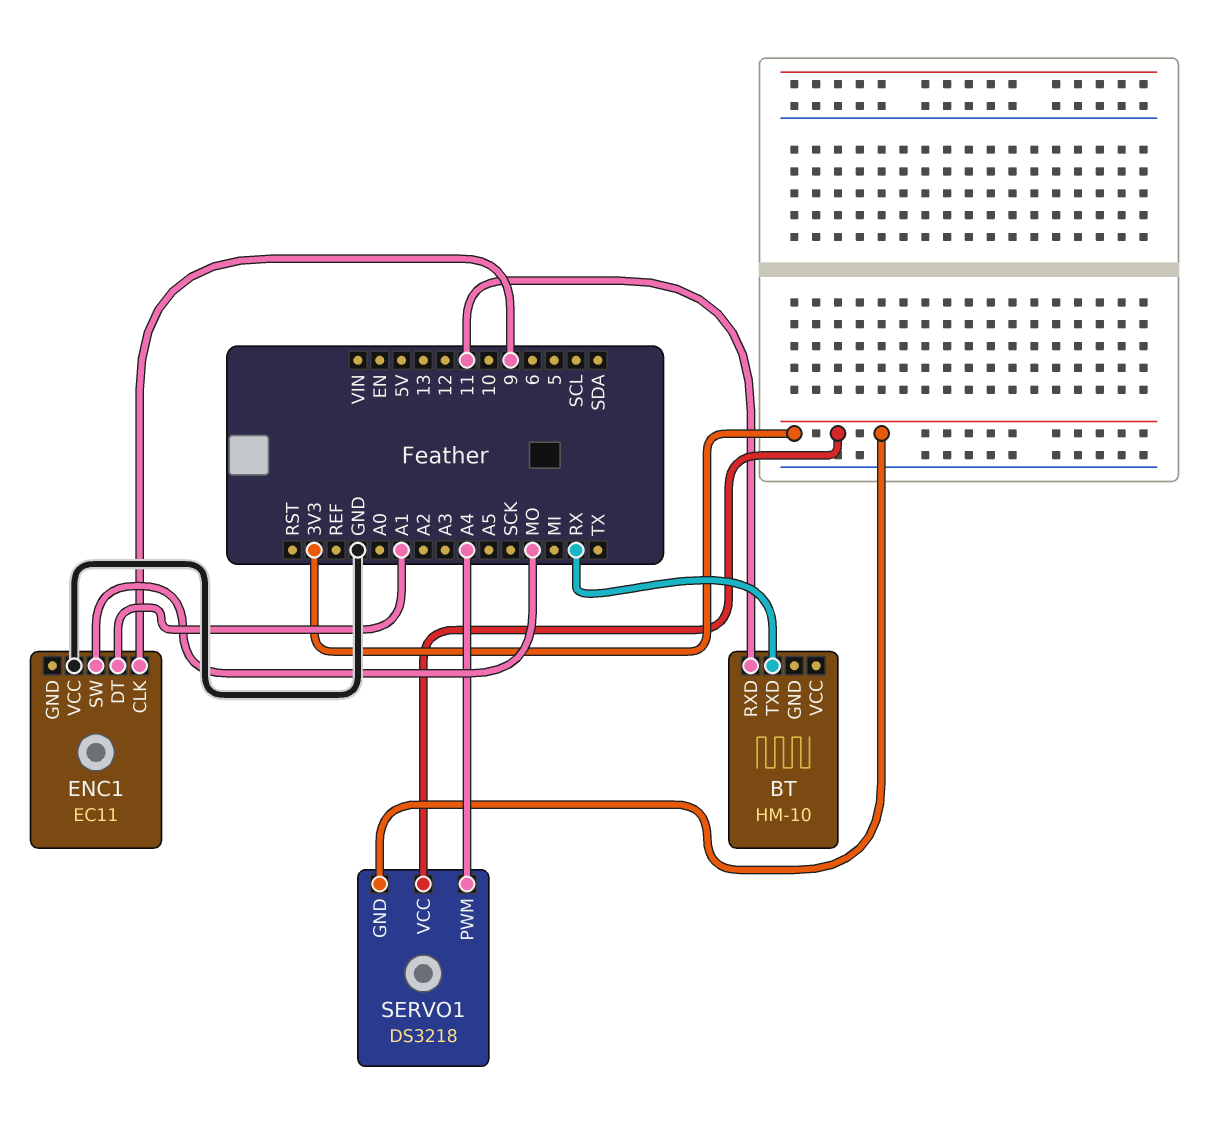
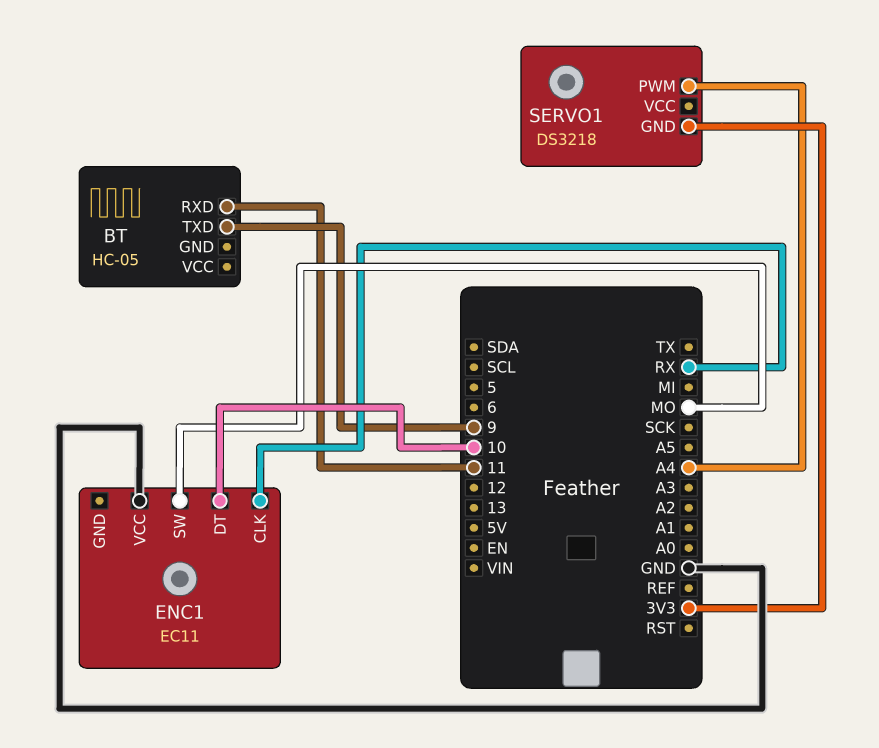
BT: HM-10 -> HC-05
BT pin TXD: RX -> 9
ENC1 pin CLK: 9 -> RX
ENC1 pin DT: A1 -> 10
SERVO1 pin VCC: 3V3 -> none

